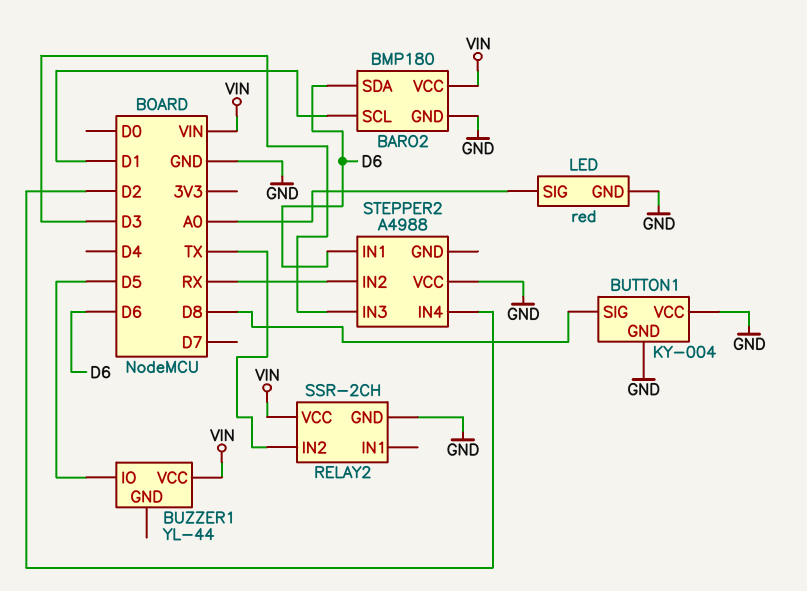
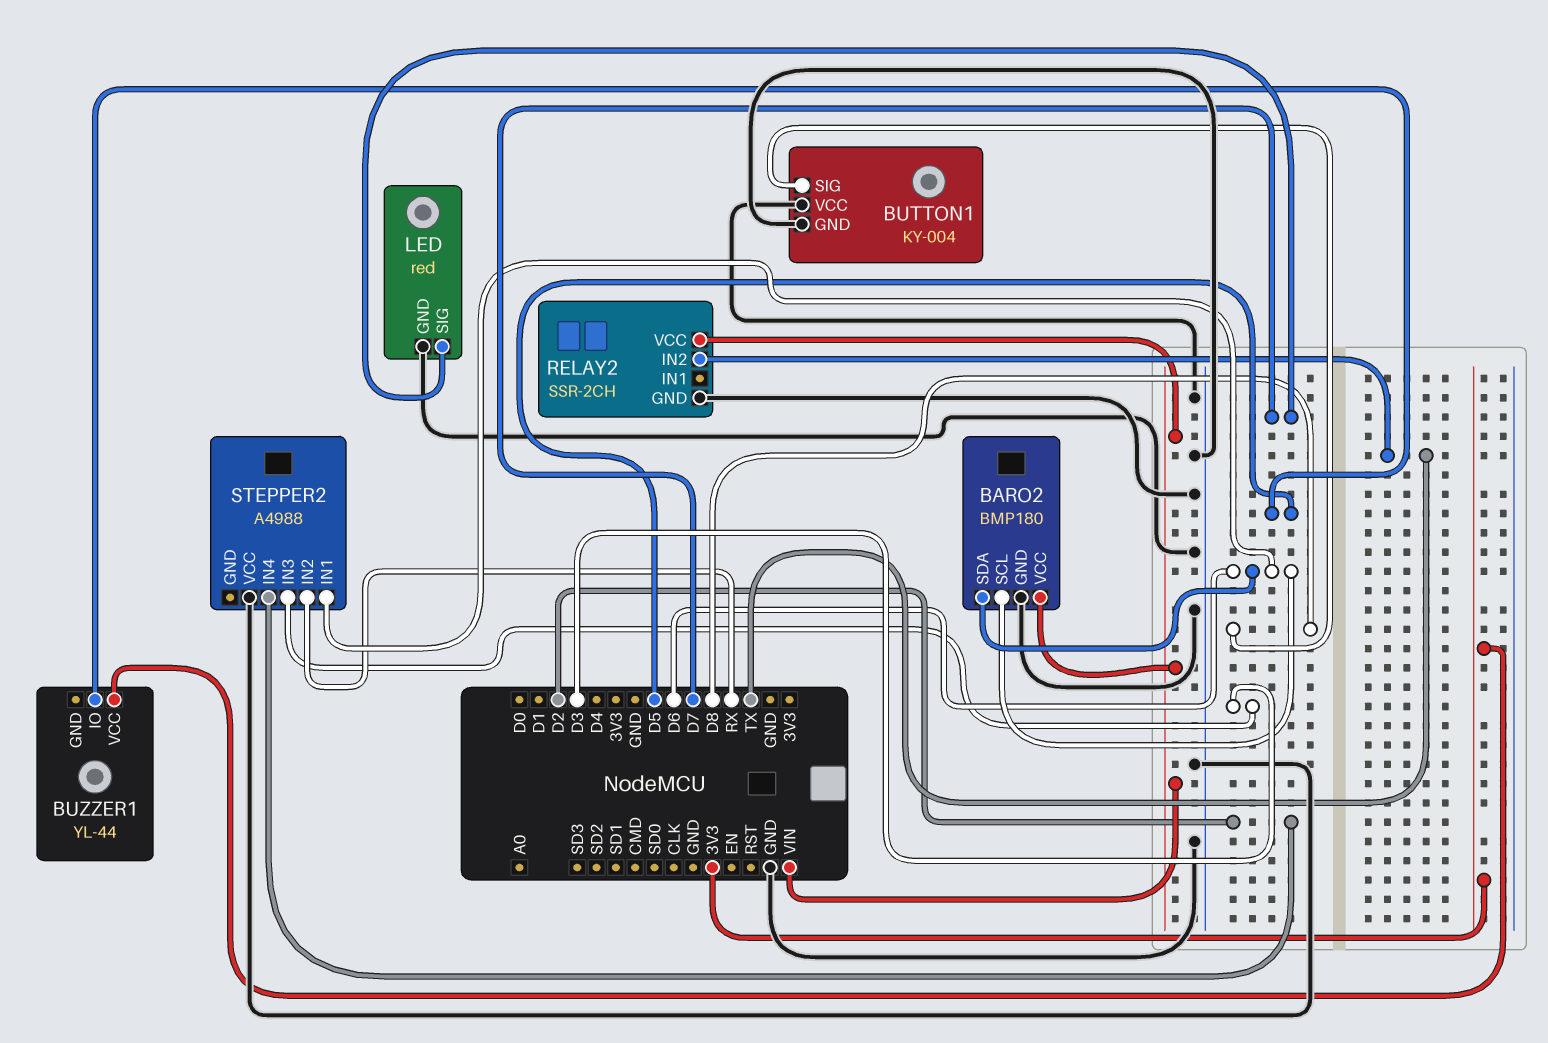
BARO2 pin SCL: D1 -> D6
BUZZER1 pin VCC: VIN -> 3V3
LED pin SIG: A0 -> D7

